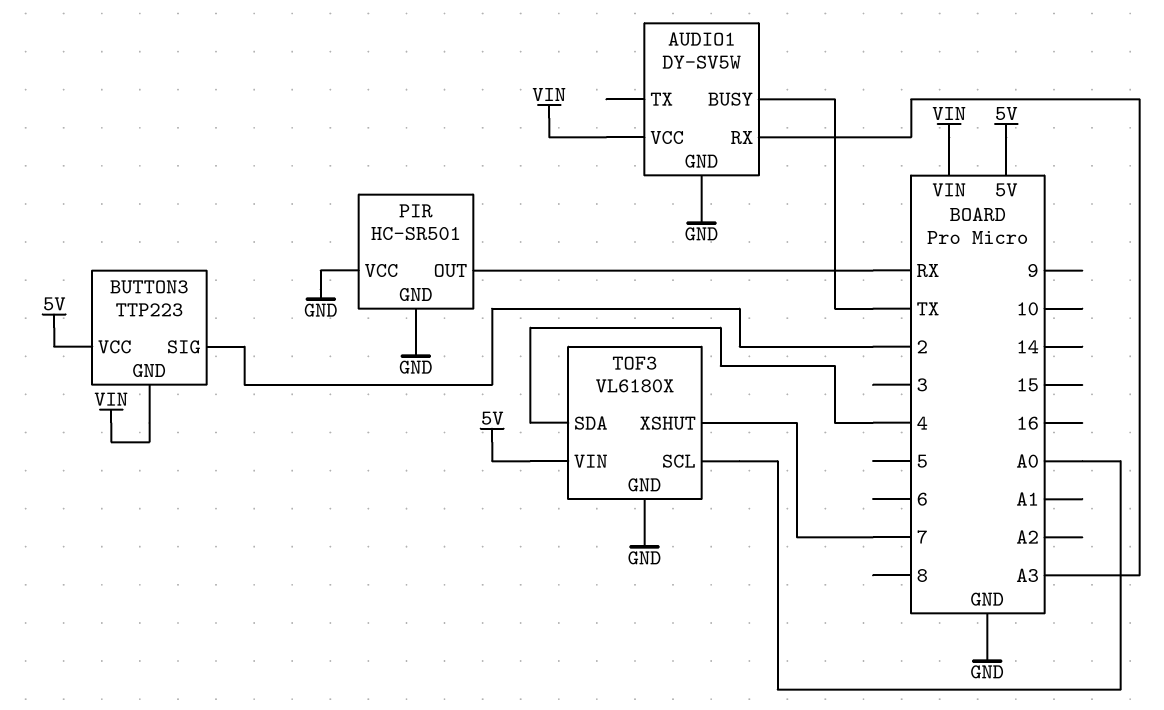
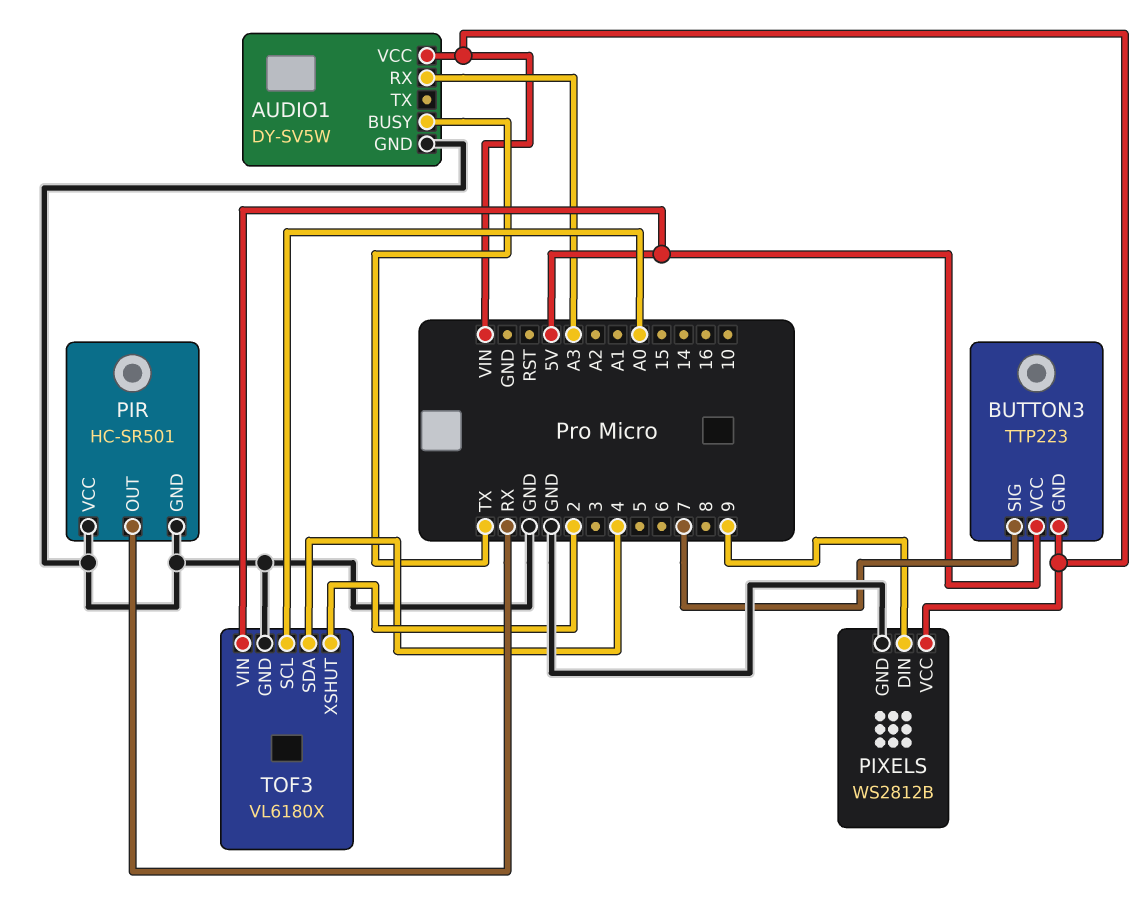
BUTTON3 pin SIG: 2 -> 7
PIXELS: none -> WS2812B
PIXELS pin DIN: none -> 9
PIXELS pin GND: none -> GND
PIXELS pin VCC: none -> VIN
TOF3 pin XSHUT: 7 -> 2

